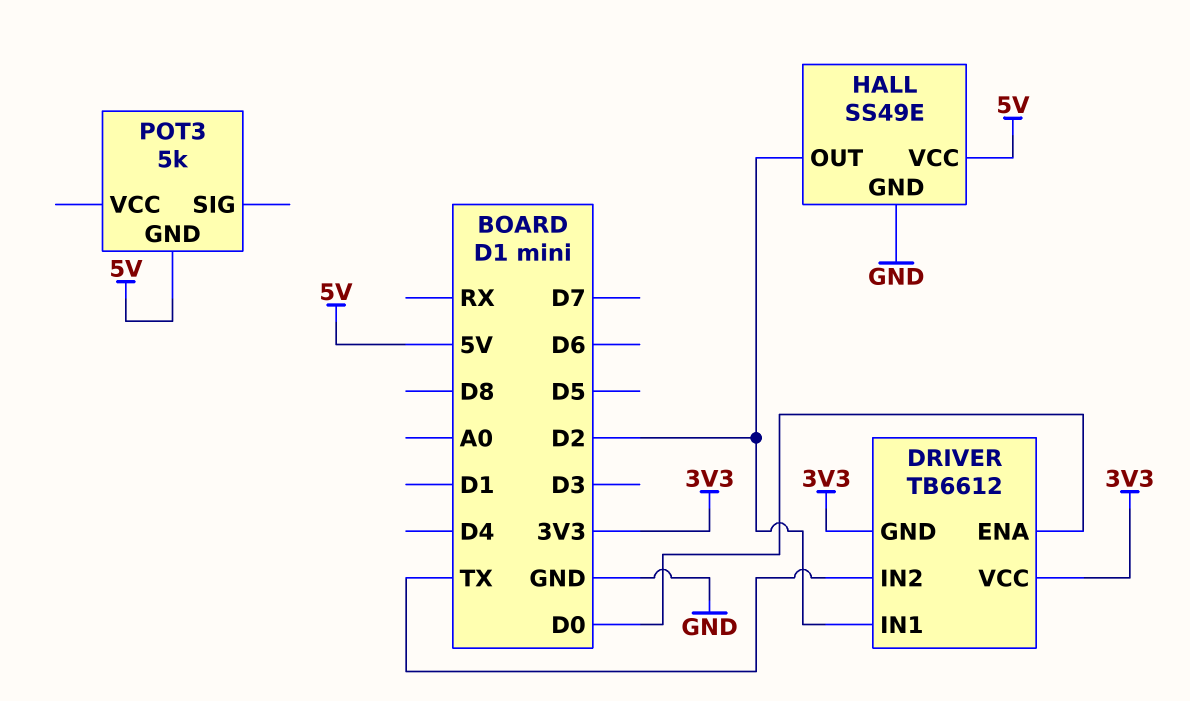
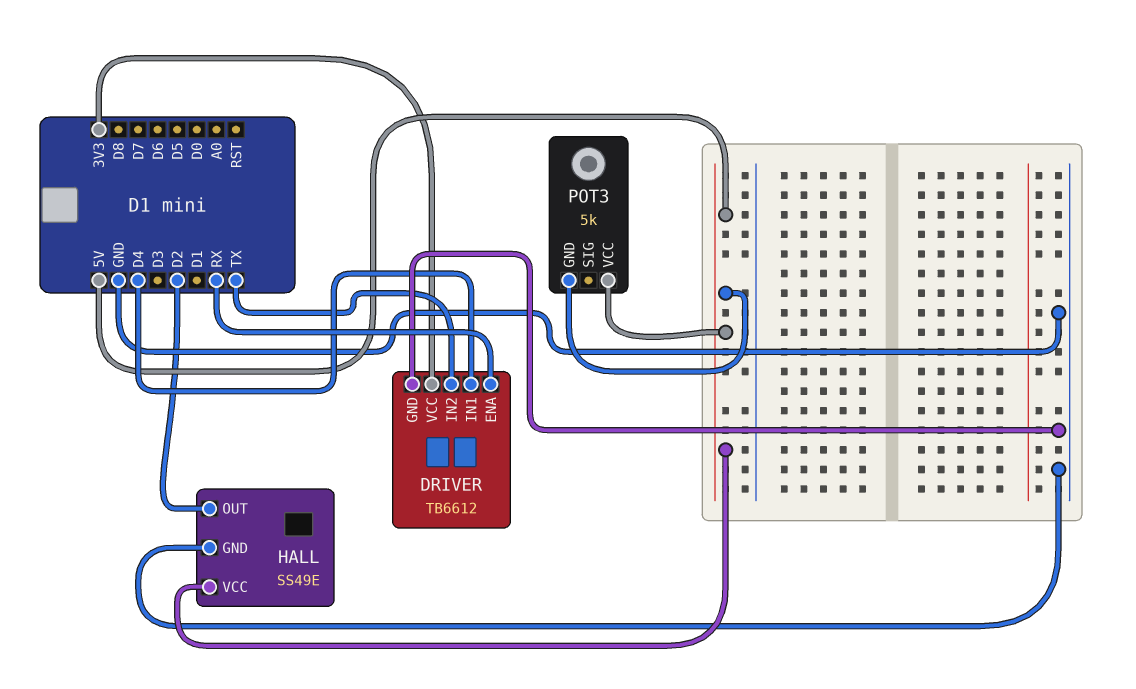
DRIVER pin ENA: D0 -> RX
DRIVER pin GND: 3V3 -> GND
DRIVER pin IN1: D2 -> D4
POT3 pin VCC: none -> 5V

